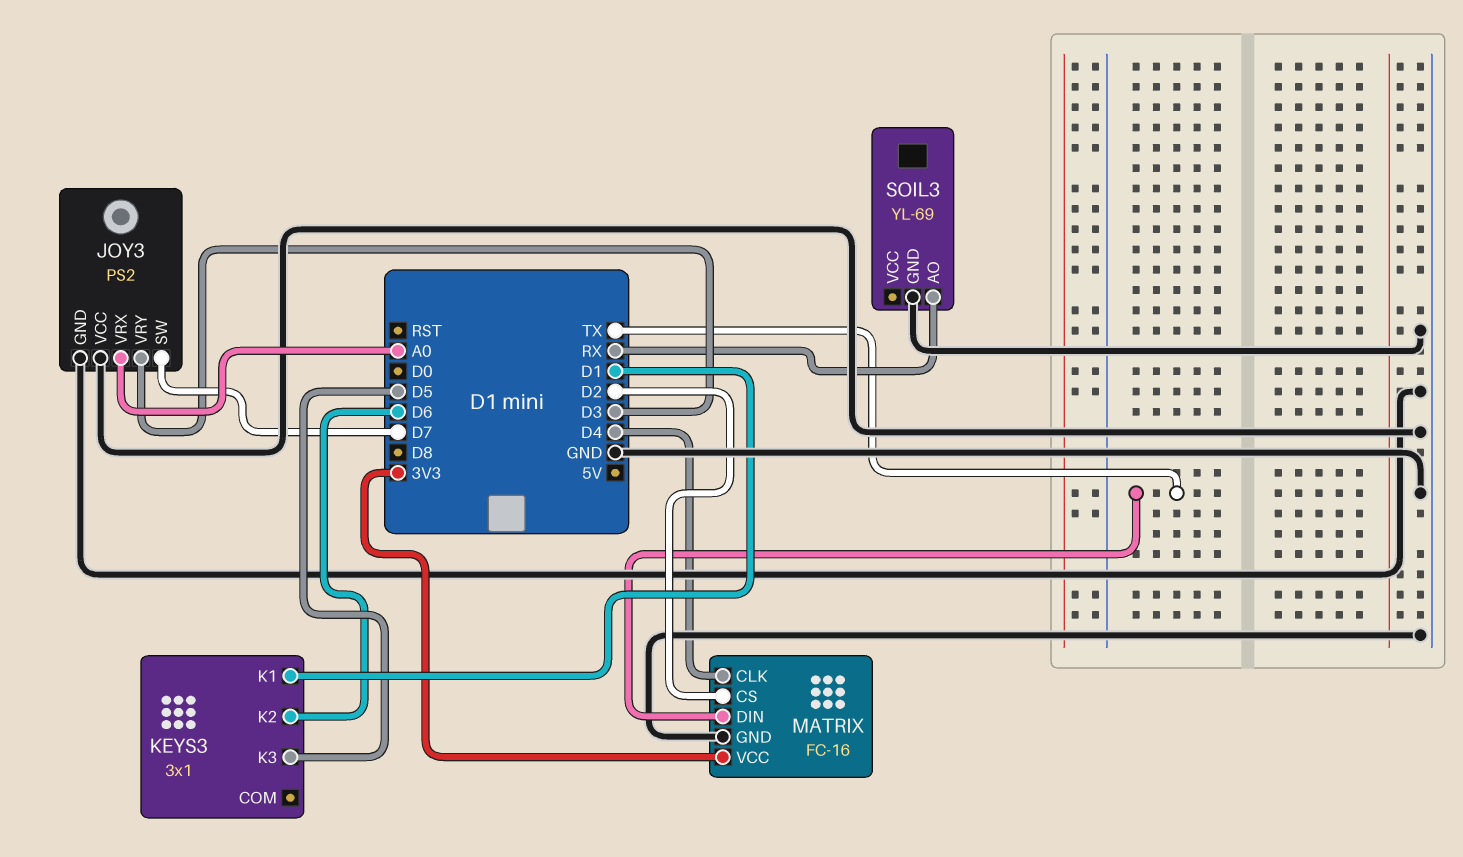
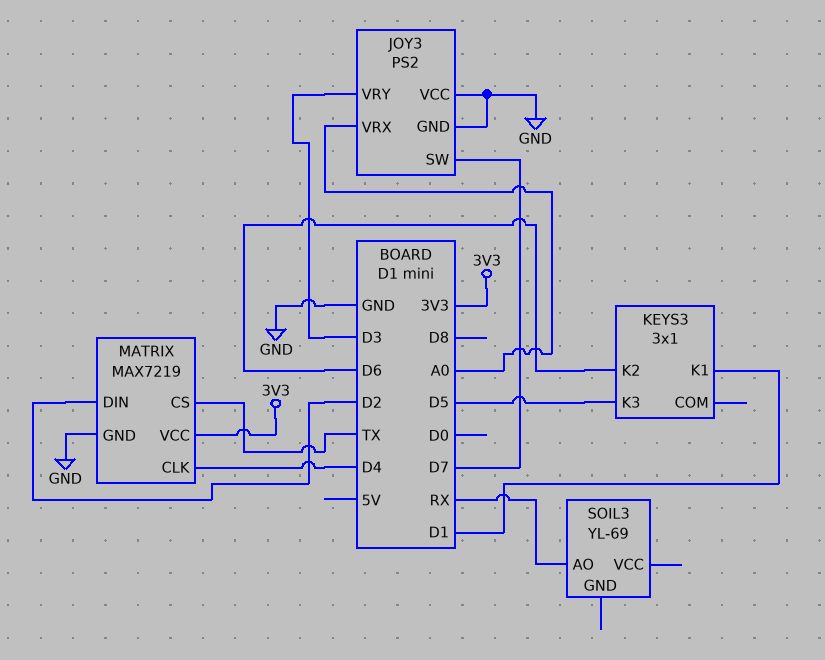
MATRIX: FC-16 -> MAX7219
MATRIX pin CS: D2 -> TX
MATRIX pin DIN: TX -> D2
SOIL3 pin GND: GND -> none

